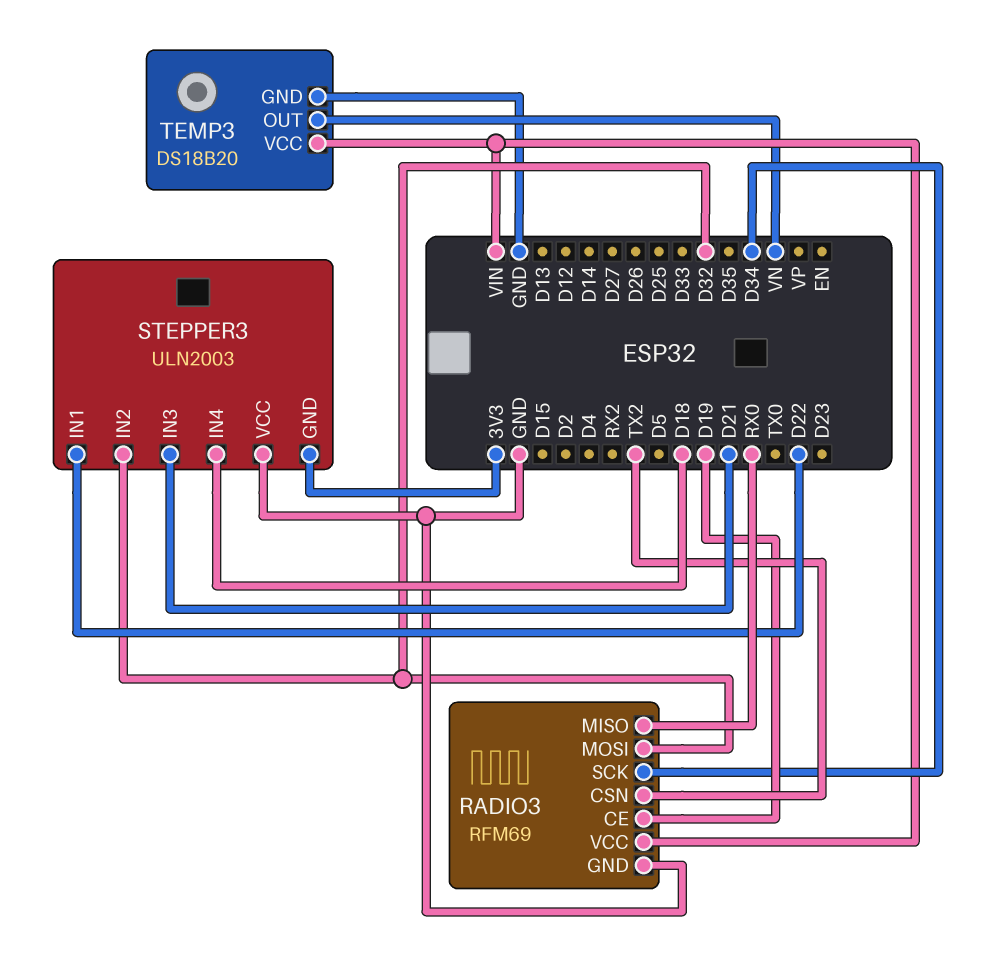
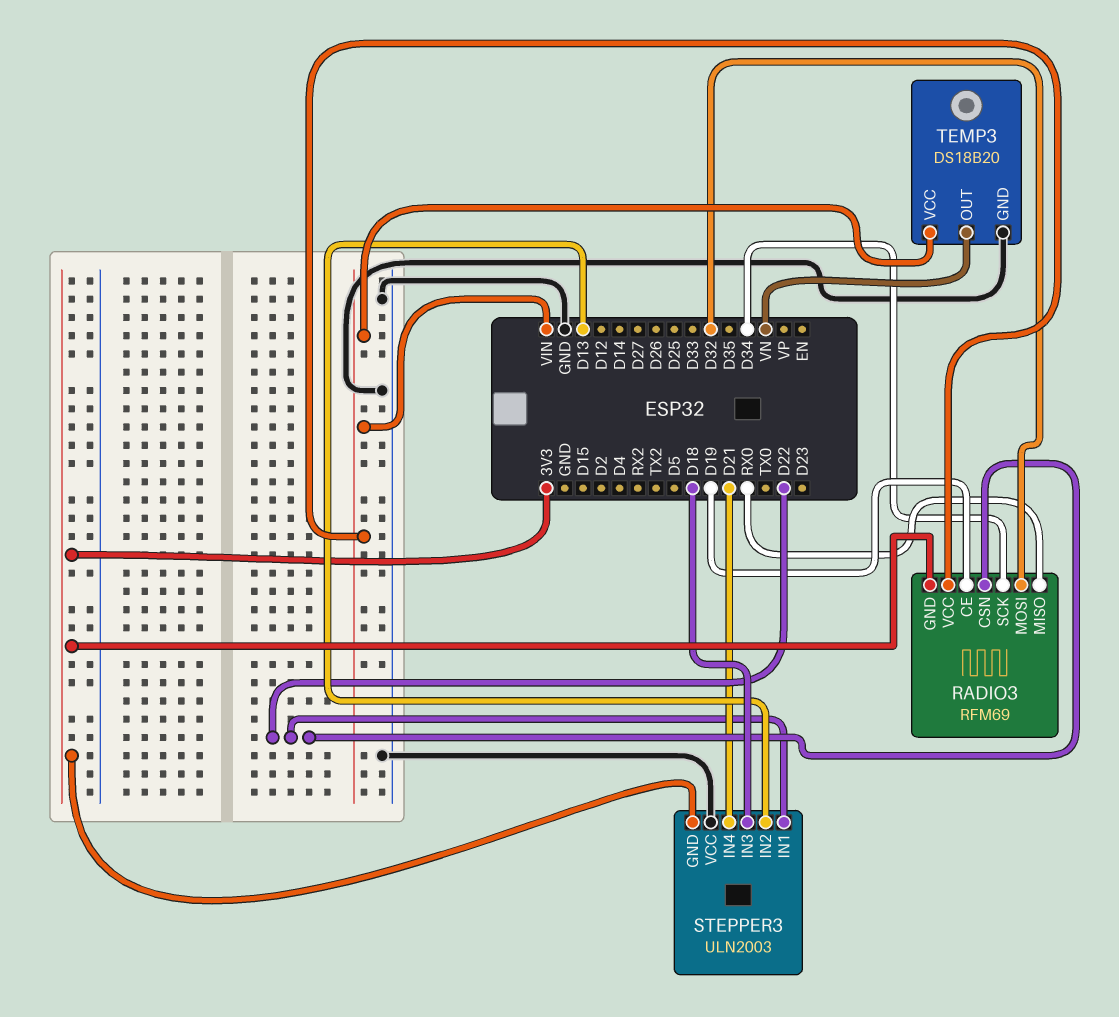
RADIO3 pin CSN: TX2 -> D22
RADIO3 pin GND: GND -> 3V3
STEPPER3 pin IN2: D32 -> D13
STEPPER3 pin IN3: D21 -> D18
STEPPER3 pin IN4: D18 -> D21

